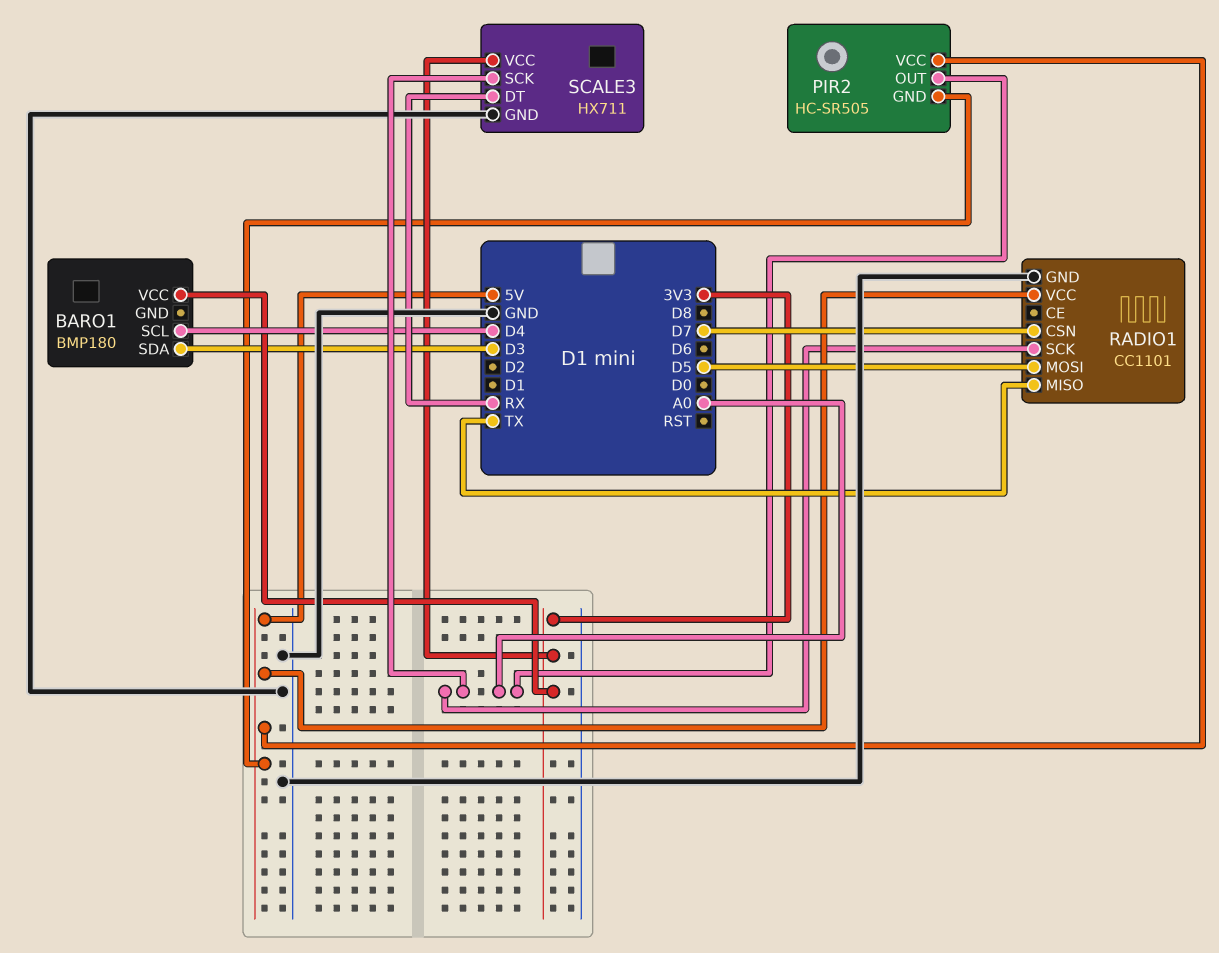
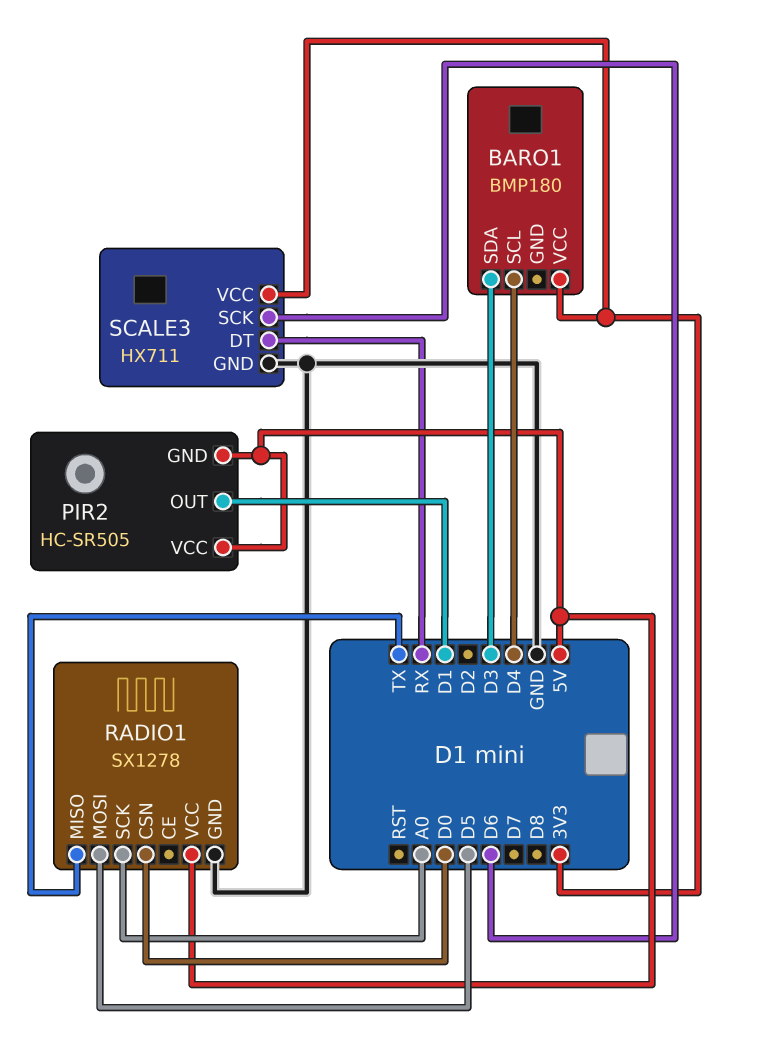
PIR2 pin OUT: A0 -> D1
RADIO1: CC1101 -> SX1278
RADIO1 pin CSN: D7 -> D0
SCALE3 pin SCK: A0 -> D6

